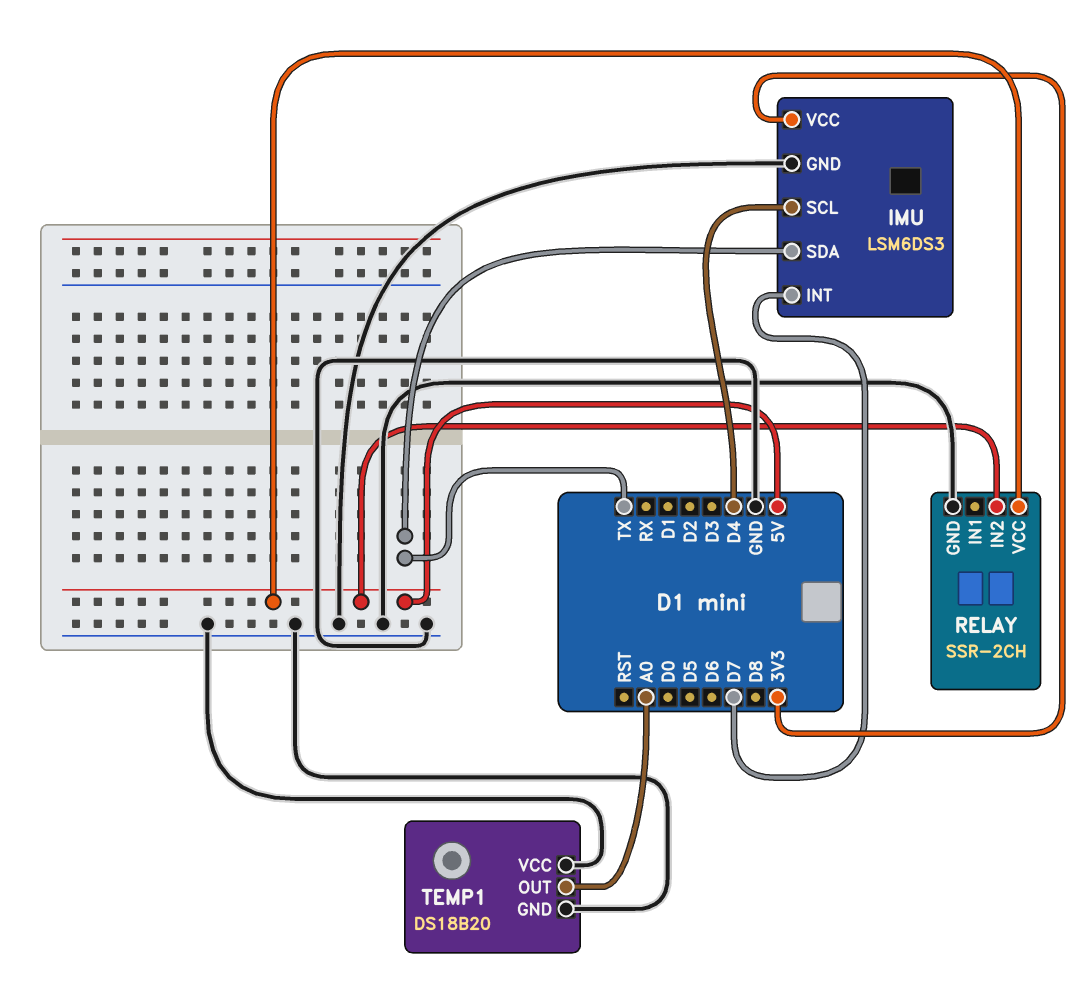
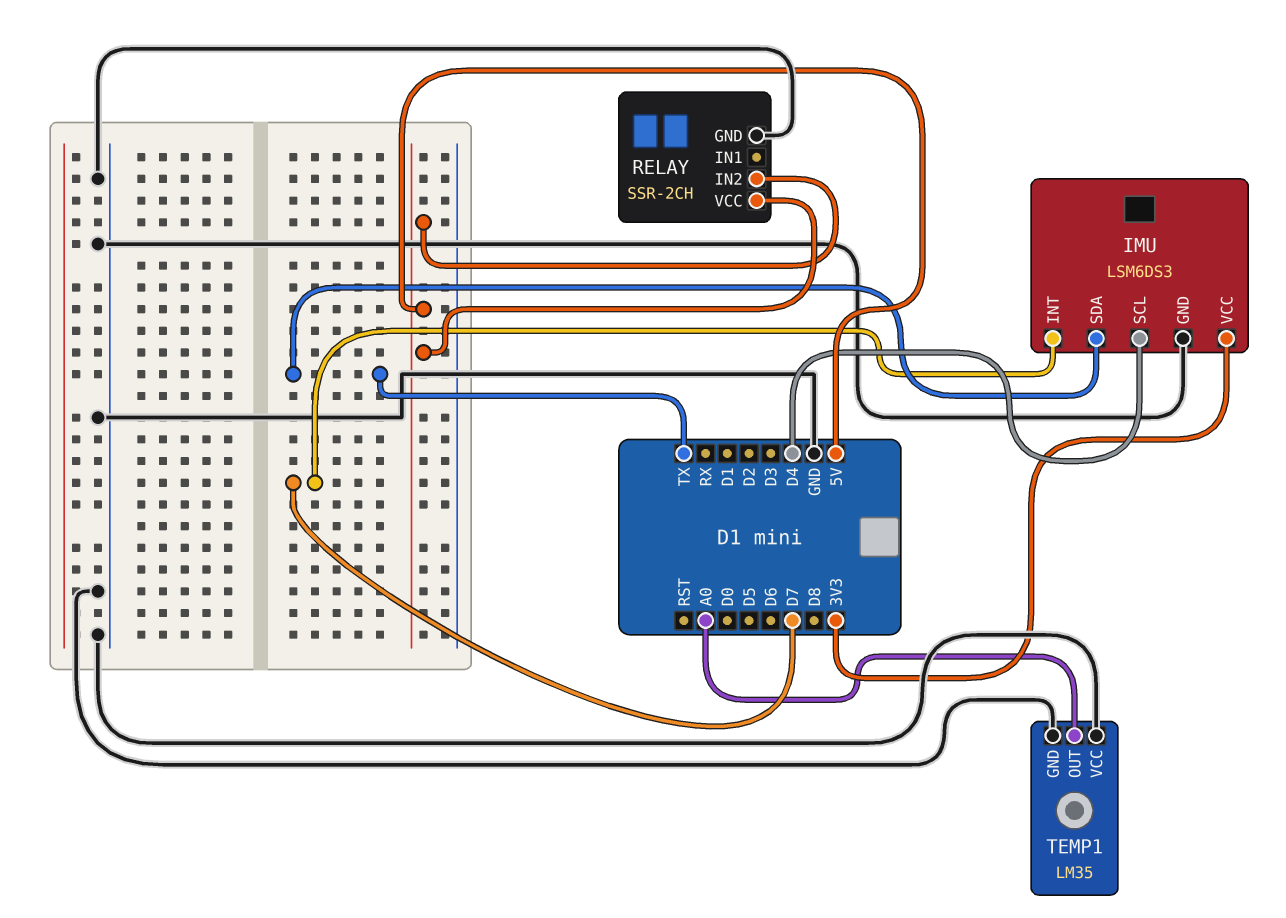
TEMP1: DS18B20 -> LM35

